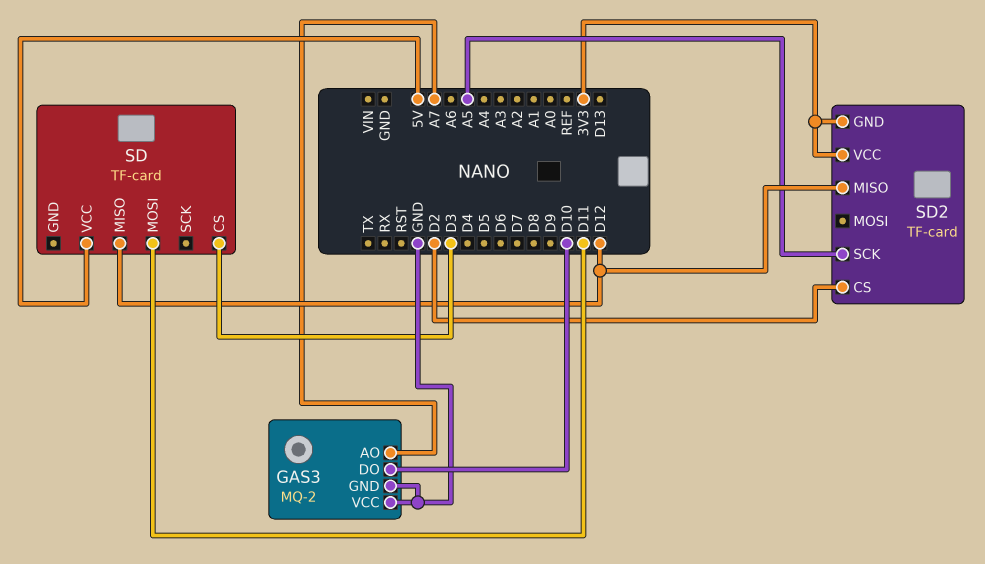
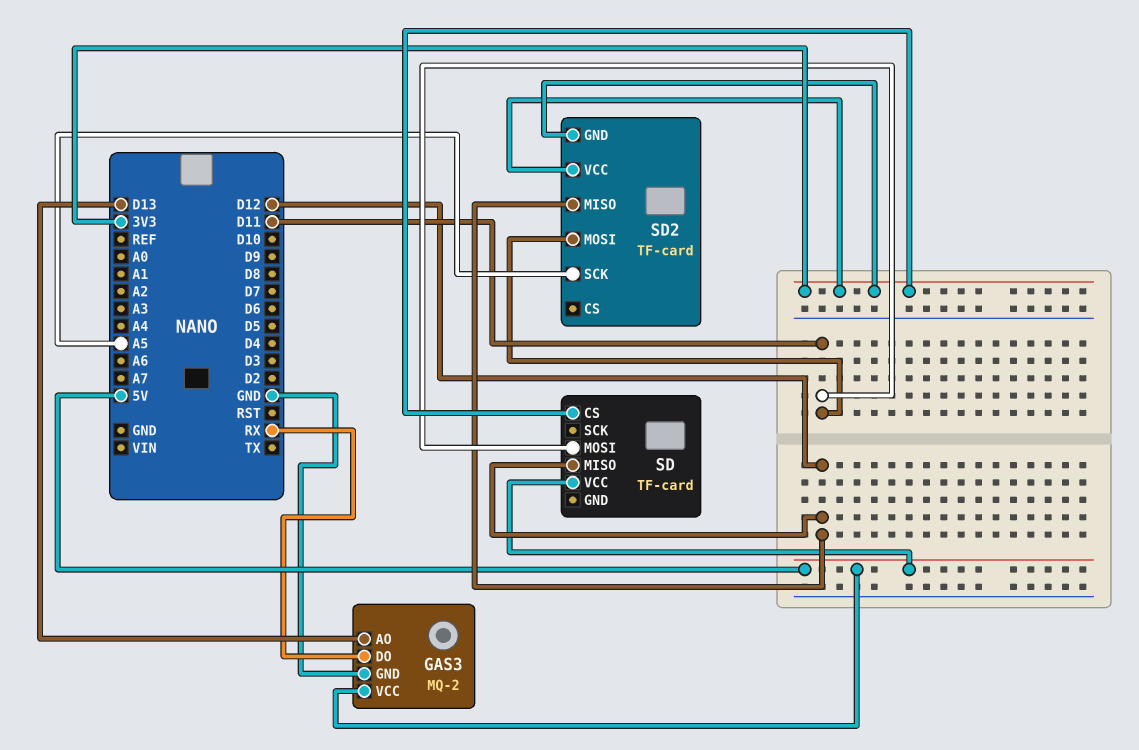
GAS3 pin AO: A7 -> D13
GAS3 pin DO: D10 -> RX
GAS3 pin VCC: GND -> 5V
SD pin CS: D3 -> 3V3
SD2 pin CS: D2 -> none
SD2 pin MOSI: none -> D11

